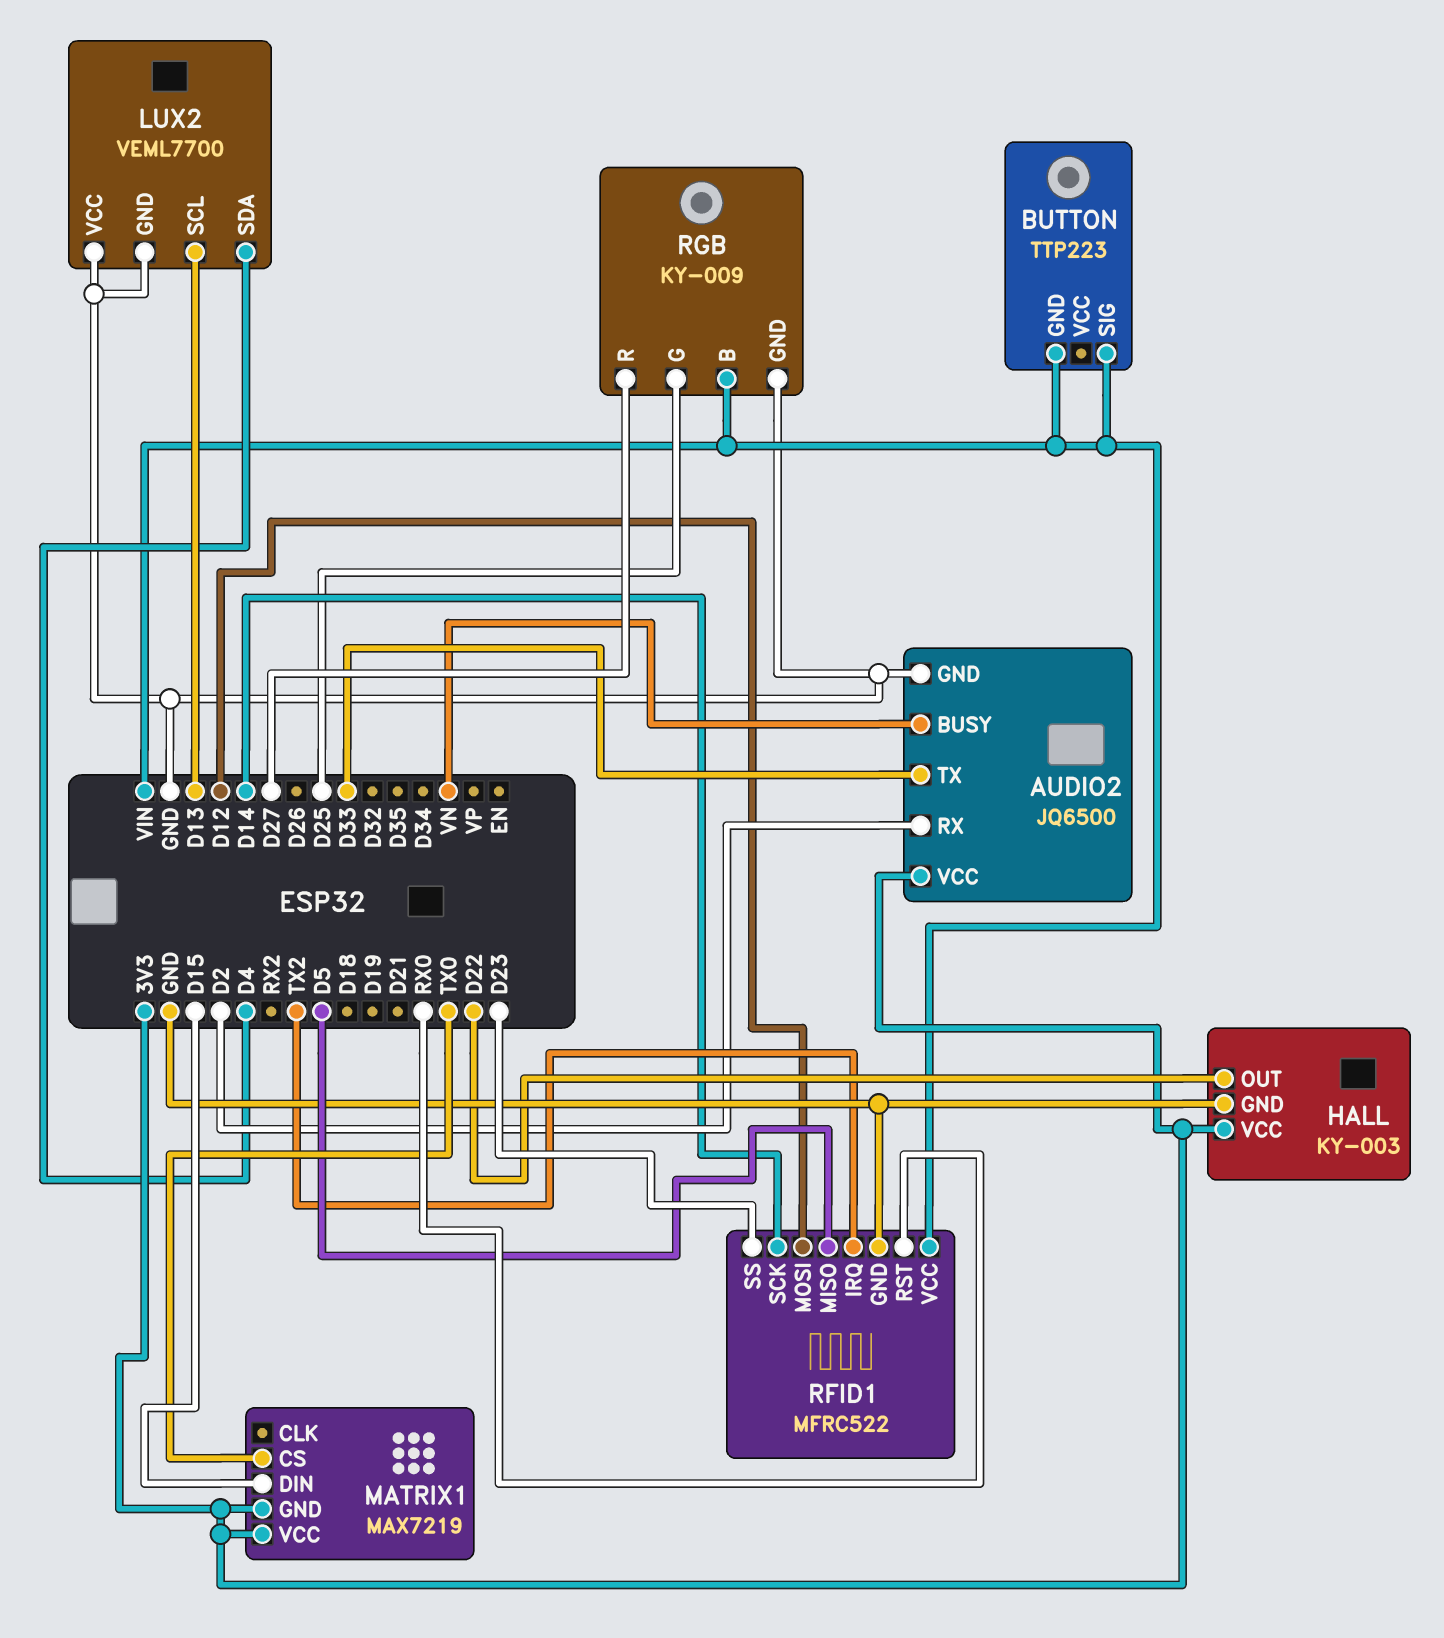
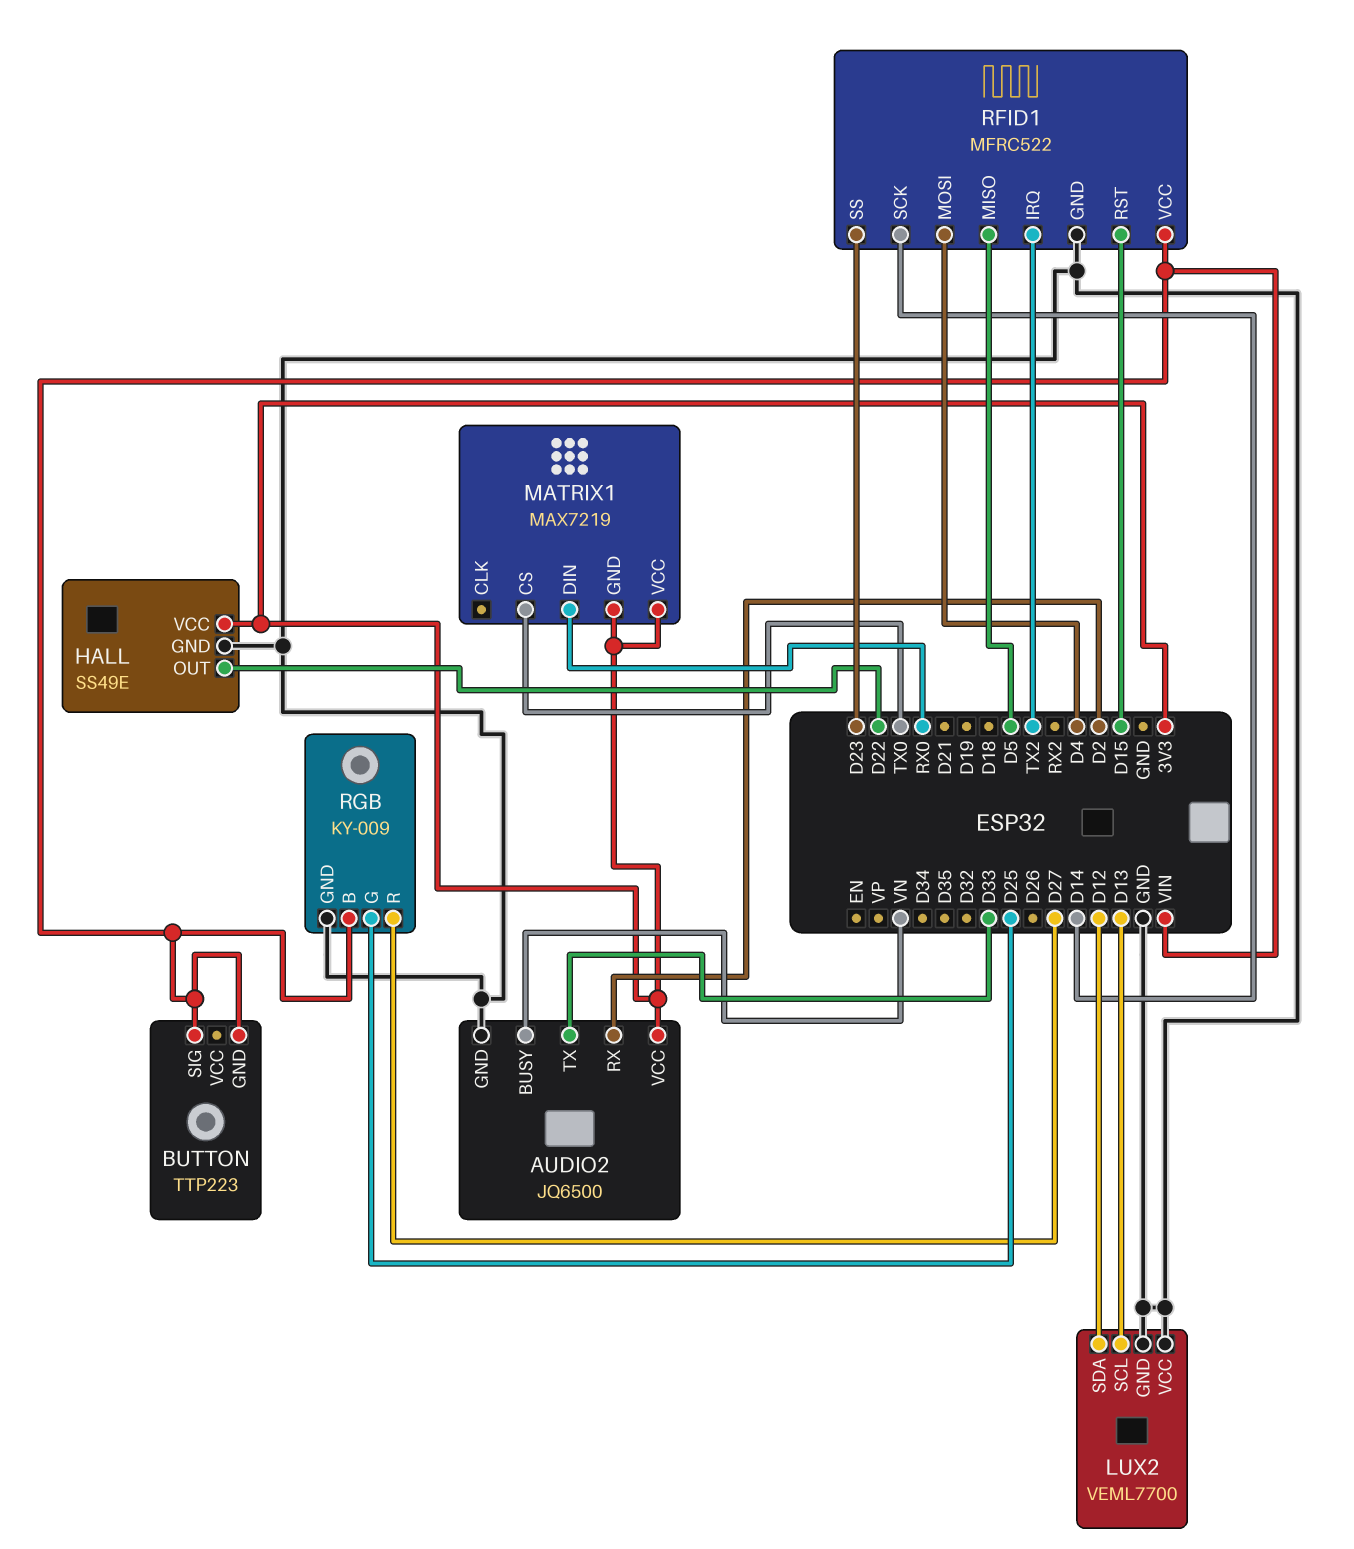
HALL: KY-003 -> SS49E
LUX2 pin SDA: D4 -> D12
MATRIX1 pin DIN: D15 -> RX0
RFID1 pin MOSI: D12 -> D4
RFID1 pin RST: RX0 -> D15

